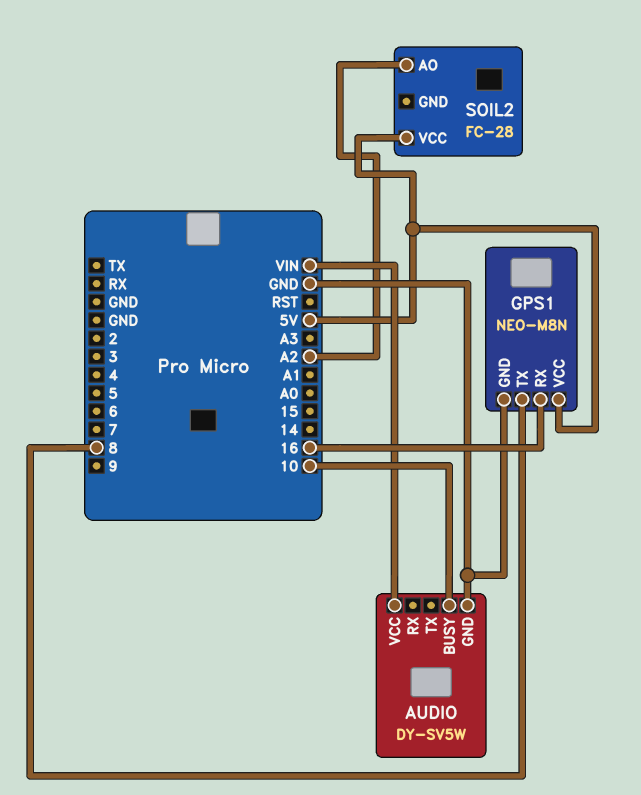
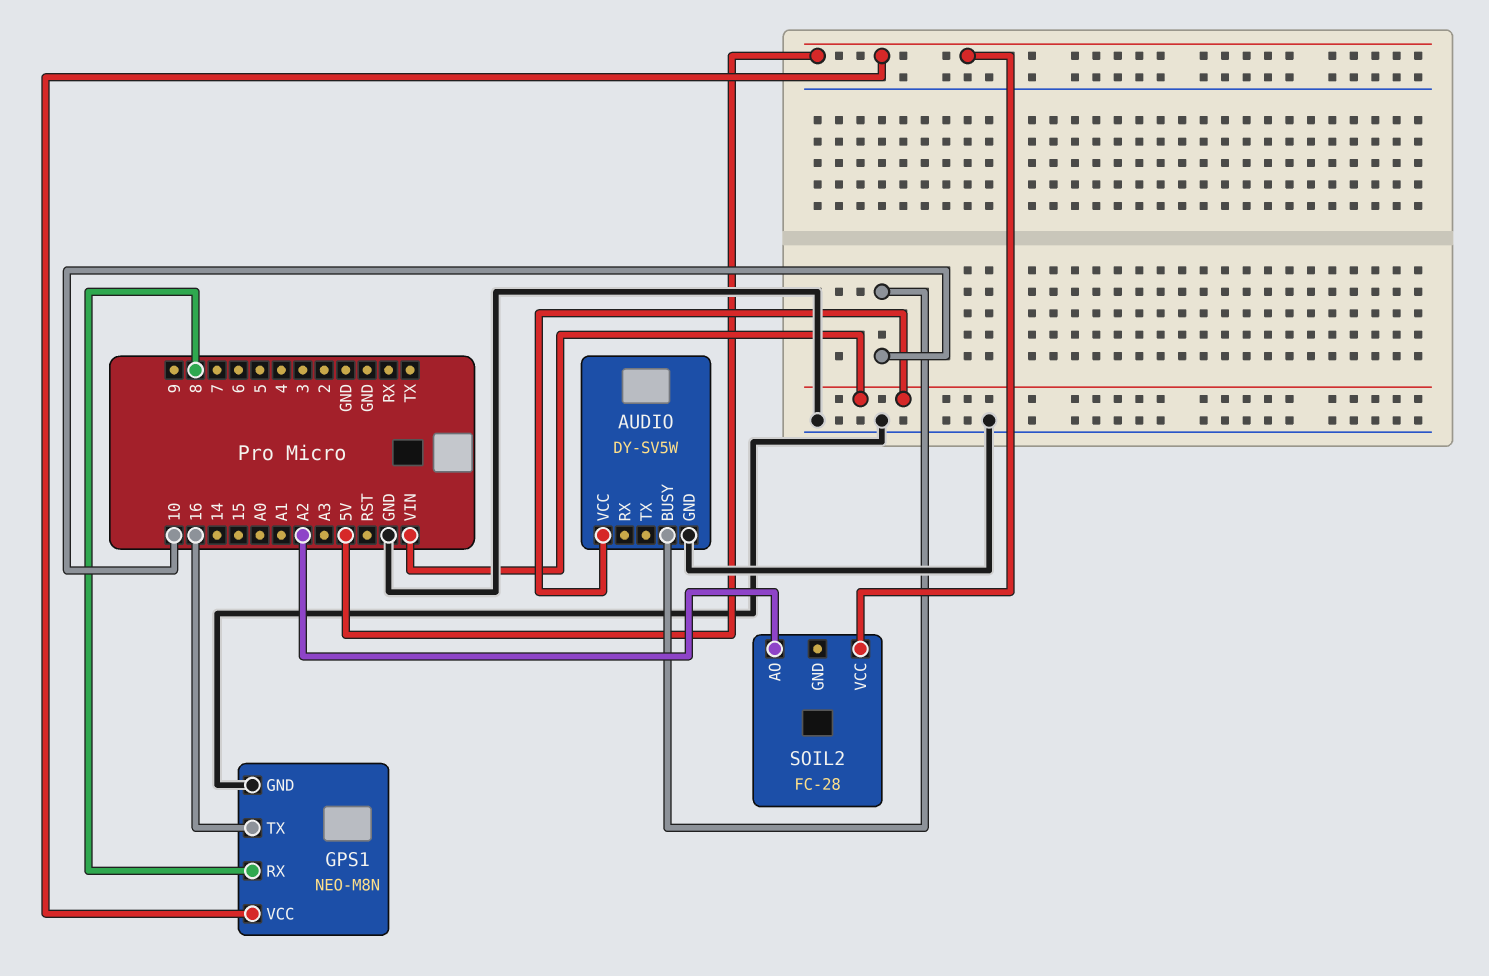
GPS1 pin RX: 16 -> 8
GPS1 pin TX: 8 -> 16

